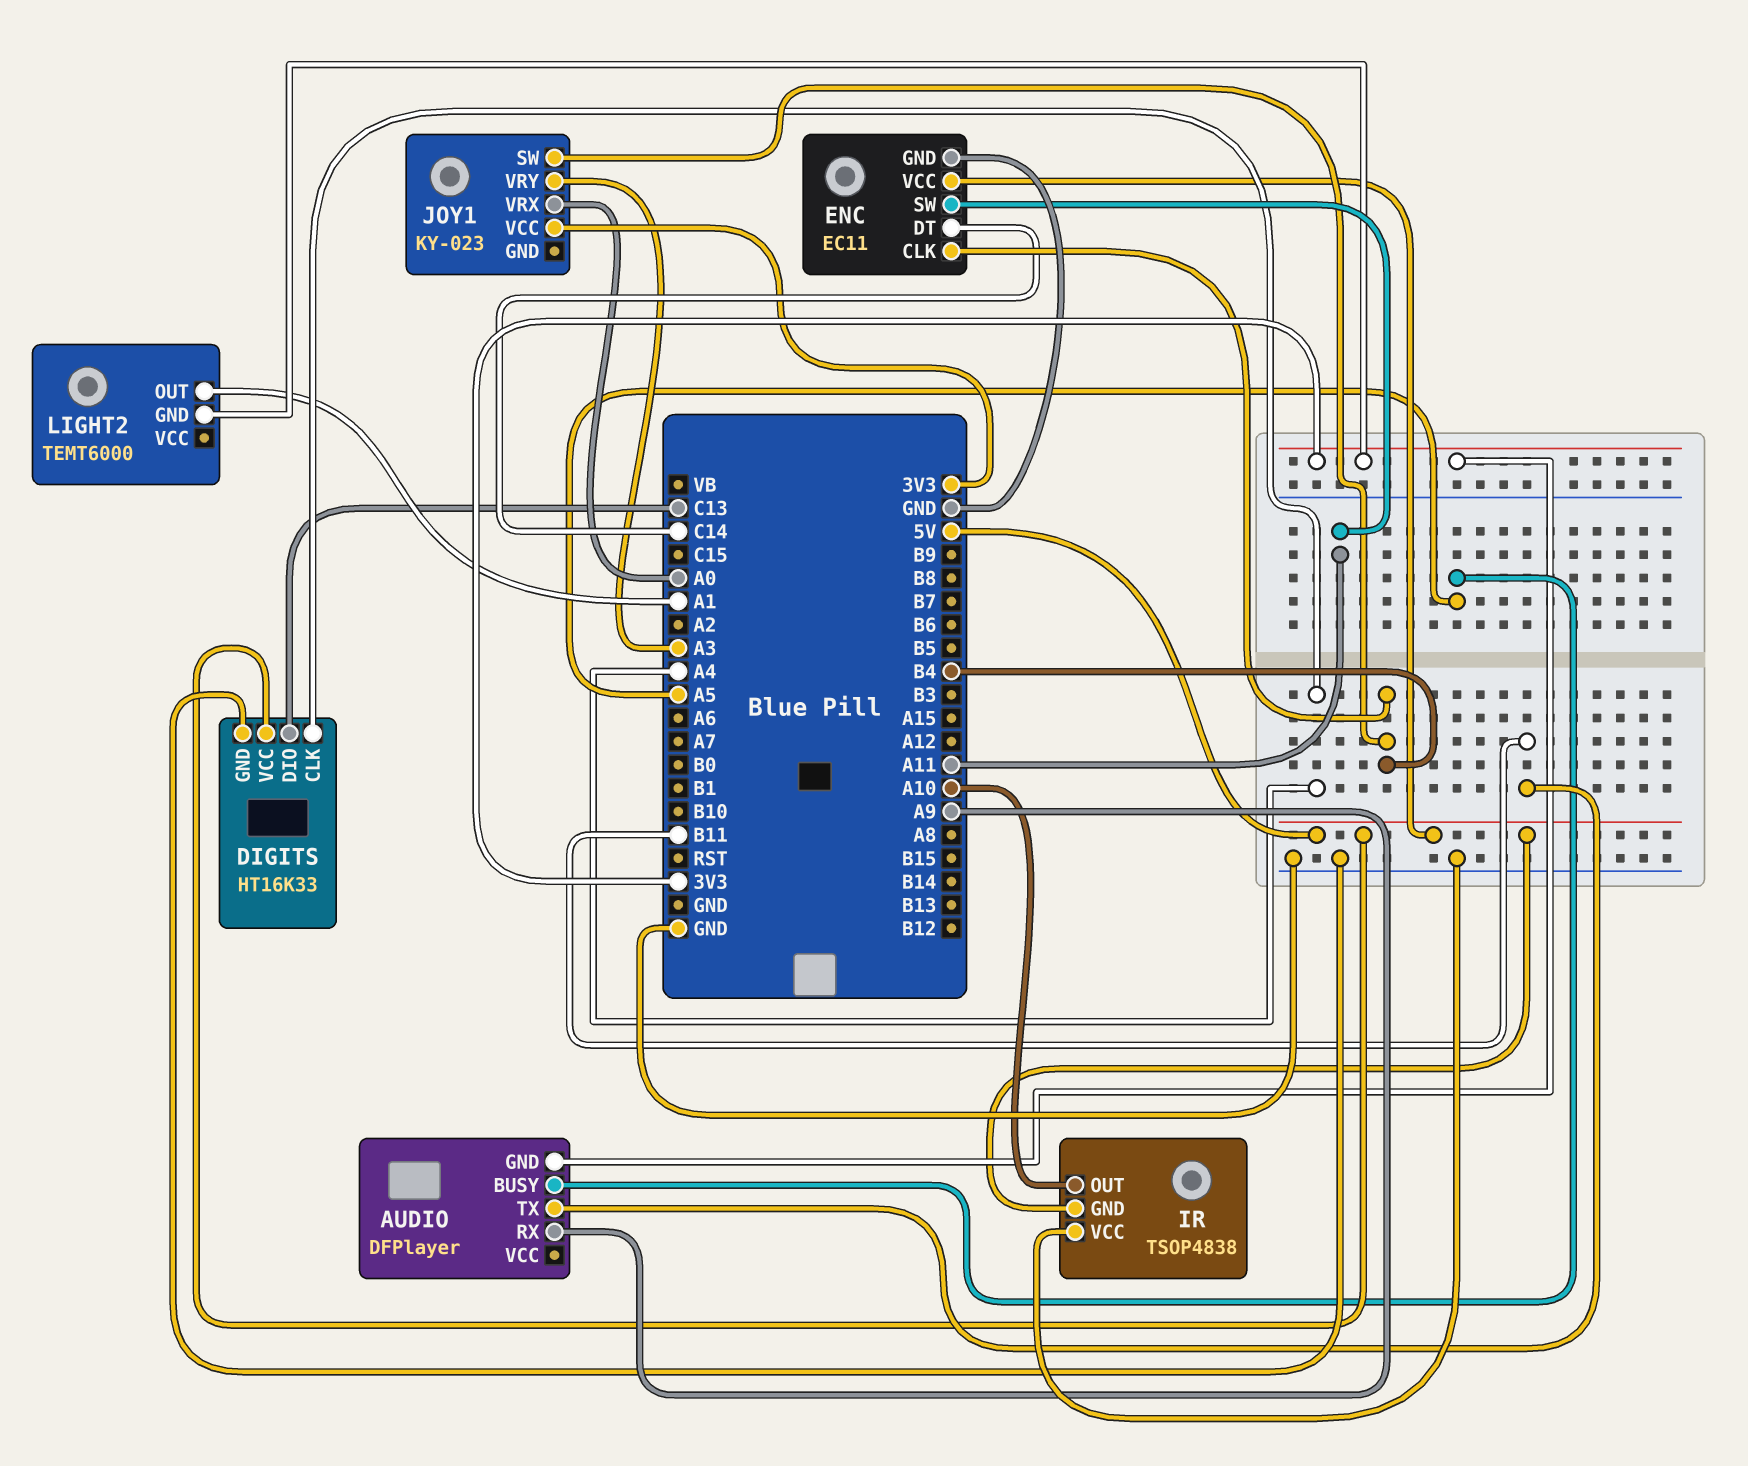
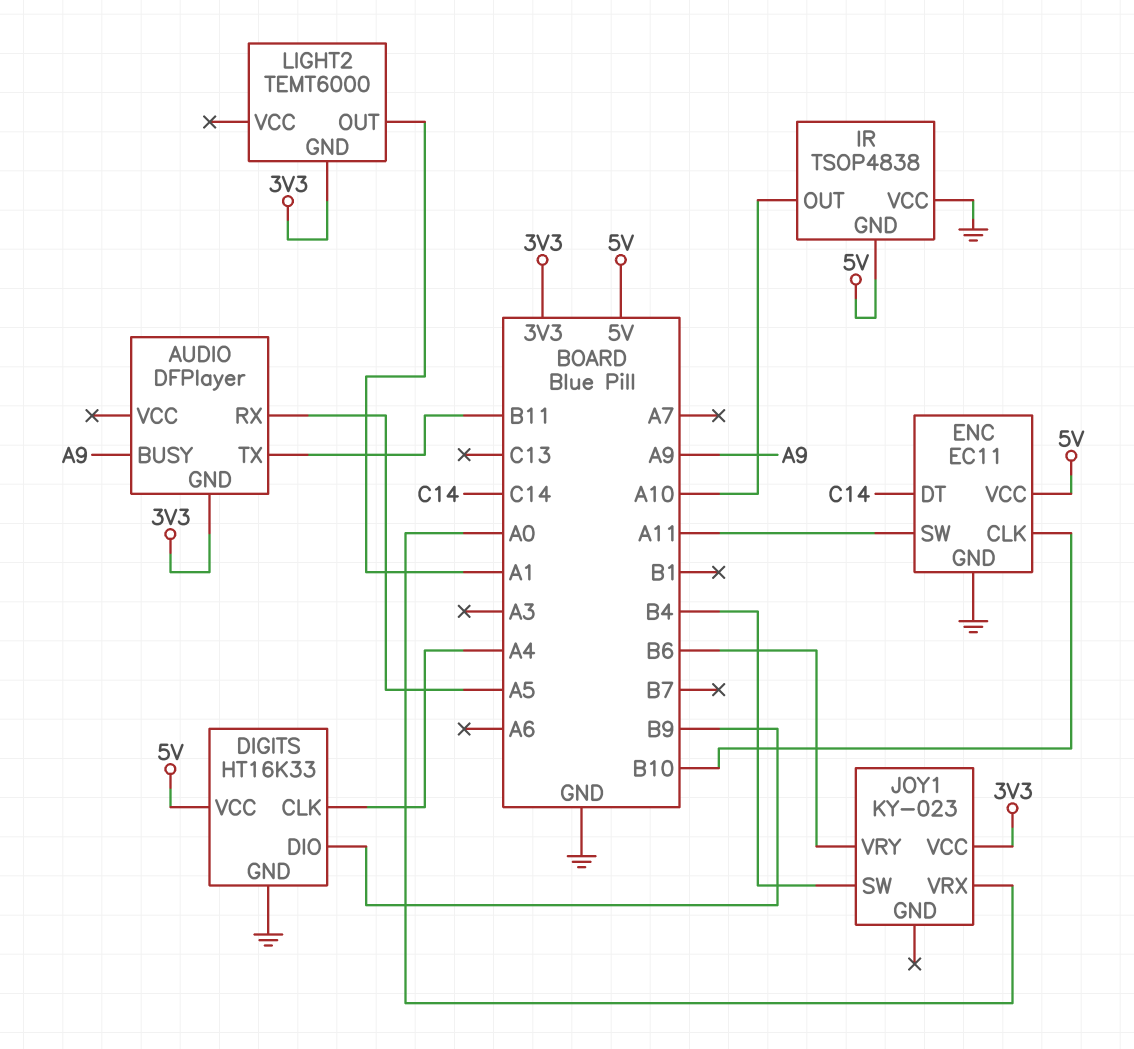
AUDIO pin BUSY: A5 -> A9
AUDIO pin RX: A9 -> A5
DIGITS pin DIO: C13 -> B9
ENC pin CLK: B4 -> B10
JOY1 pin VRY: A3 -> B6

